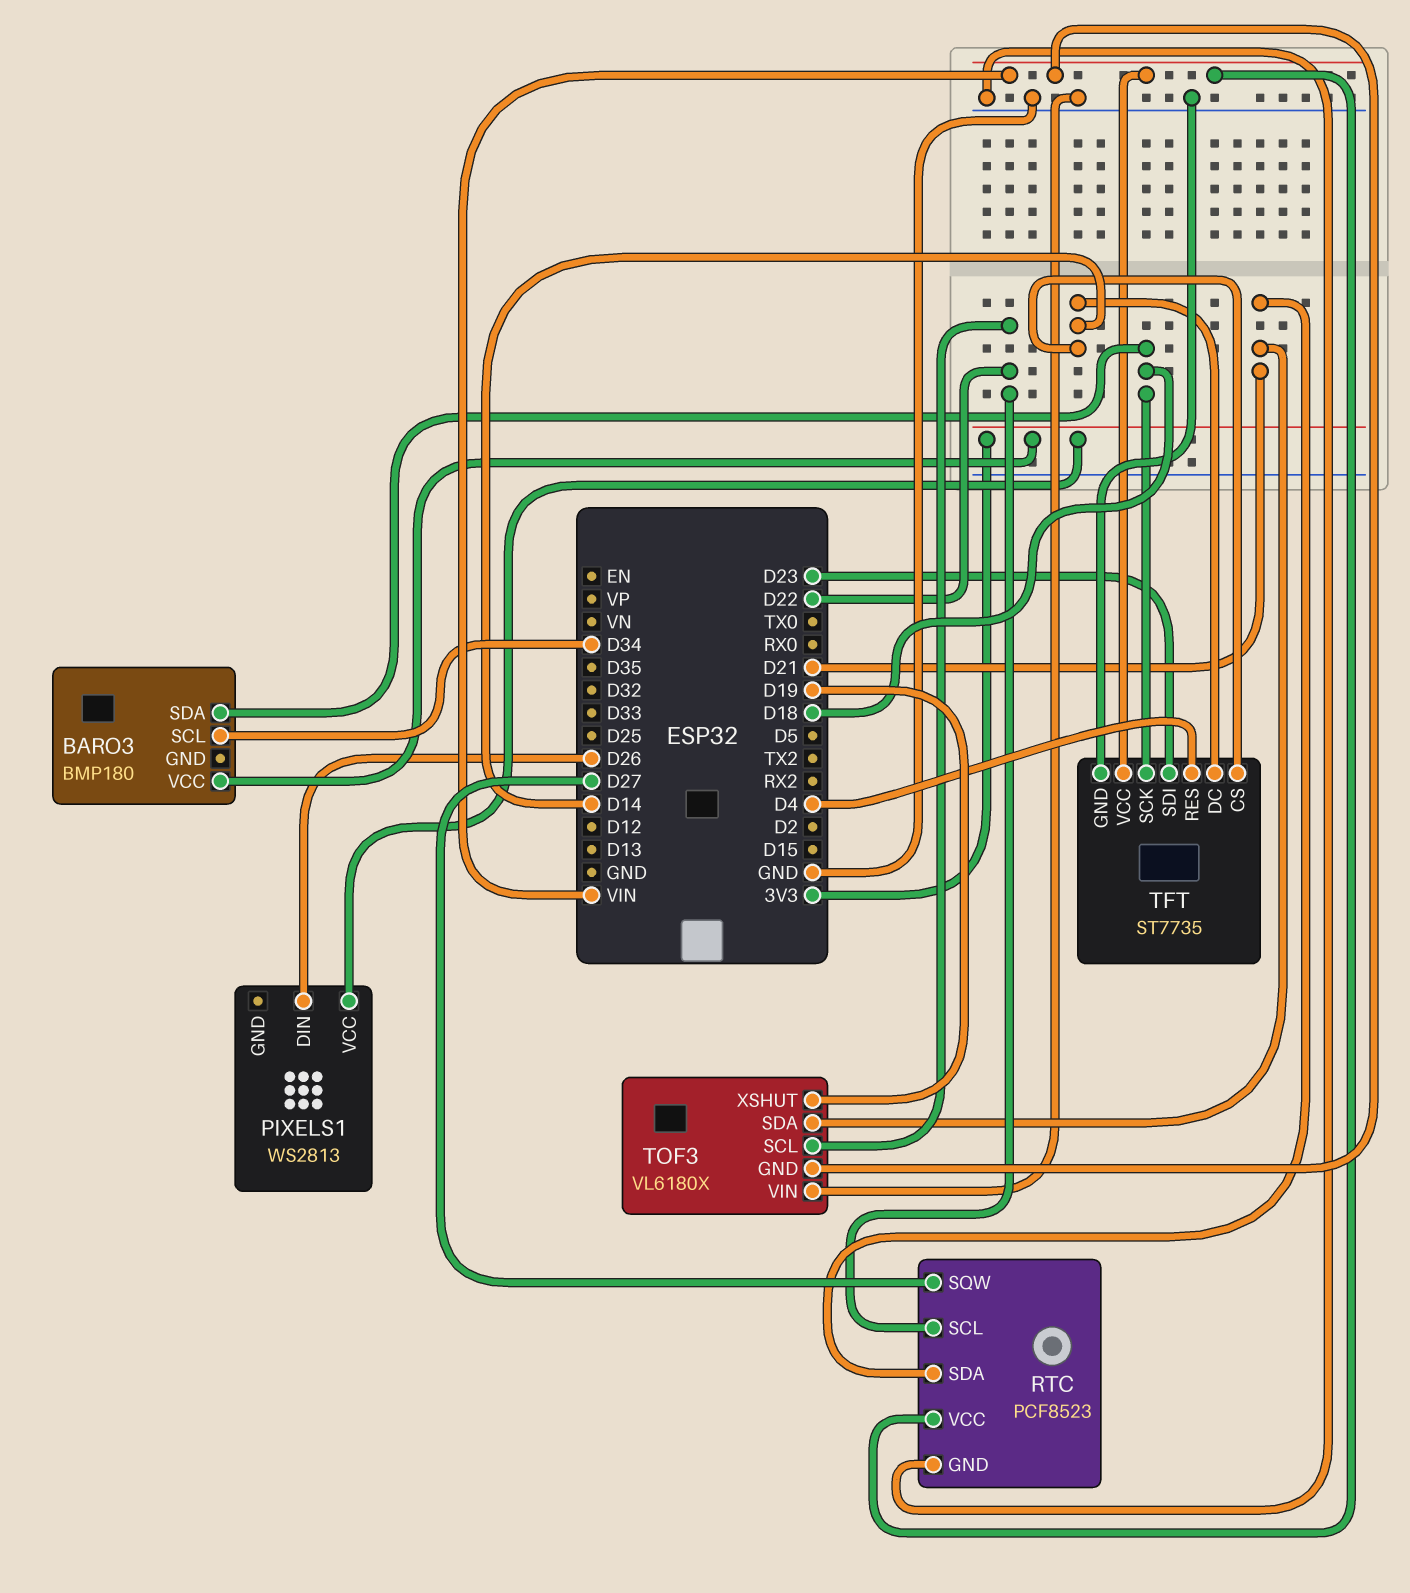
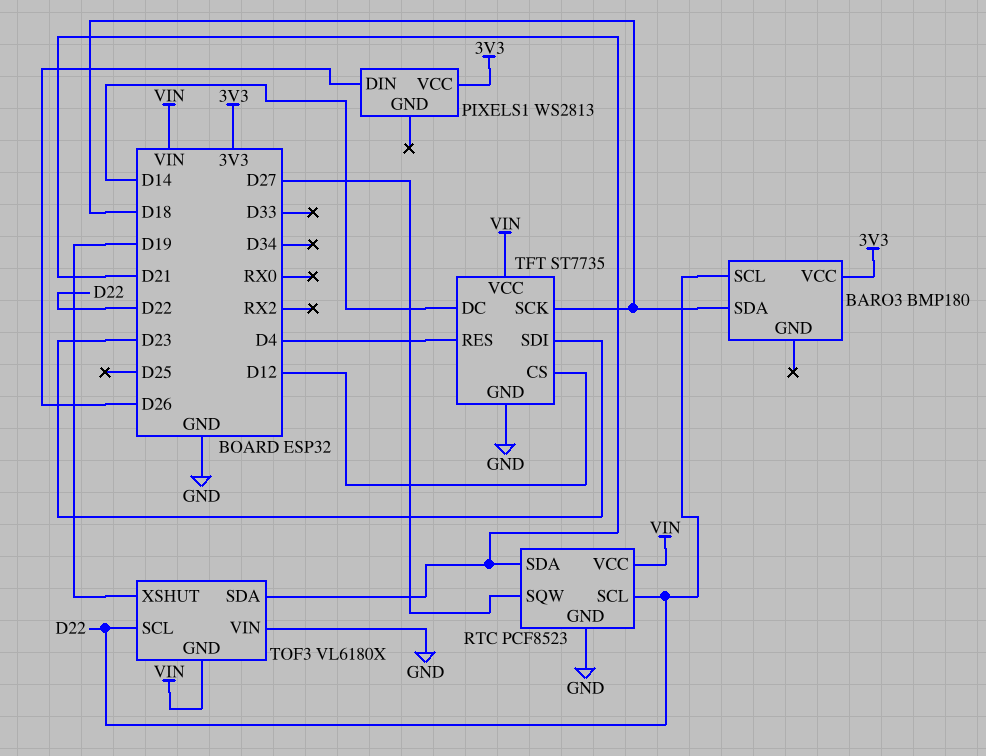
BARO3 pin SCL: D34 -> D22
TFT pin CS: D14 -> D12

